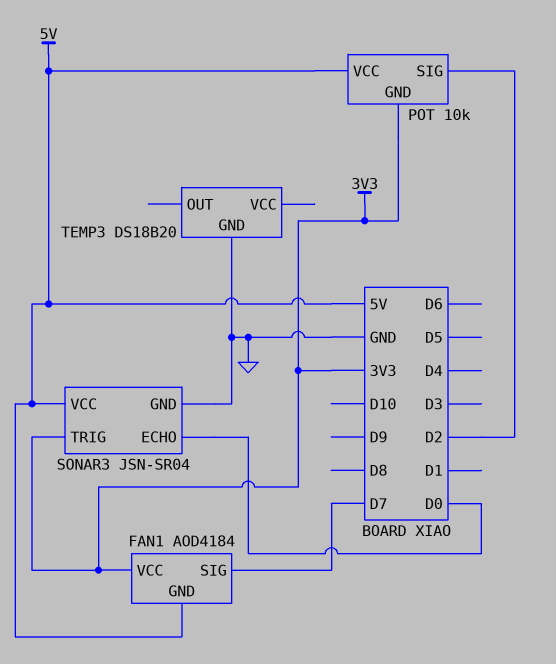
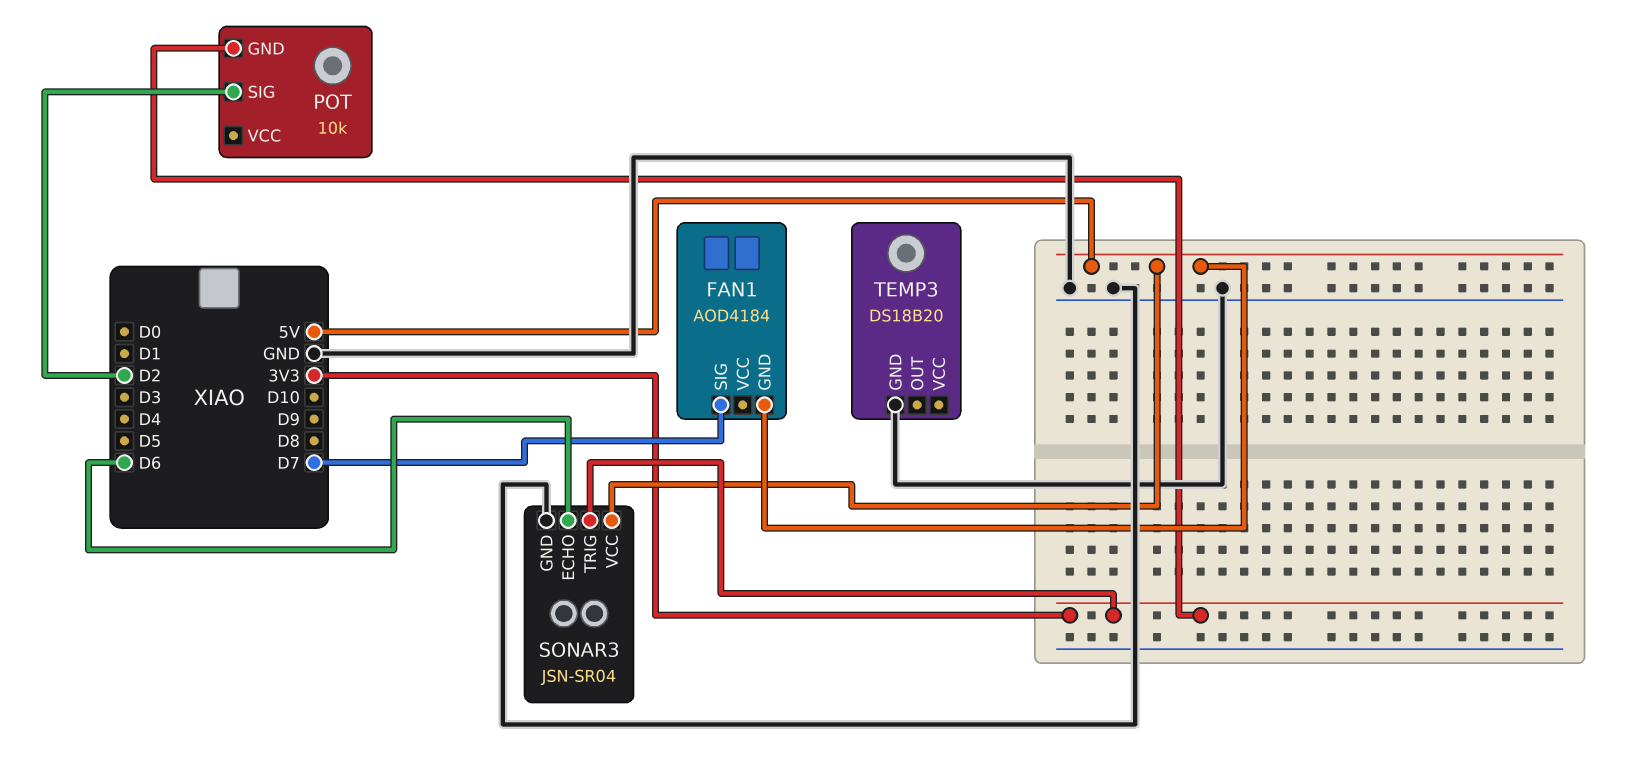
FAN1 pin VCC: 3V3 -> none
POT pin VCC: 5V -> none
SONAR3 pin ECHO: D0 -> D6

